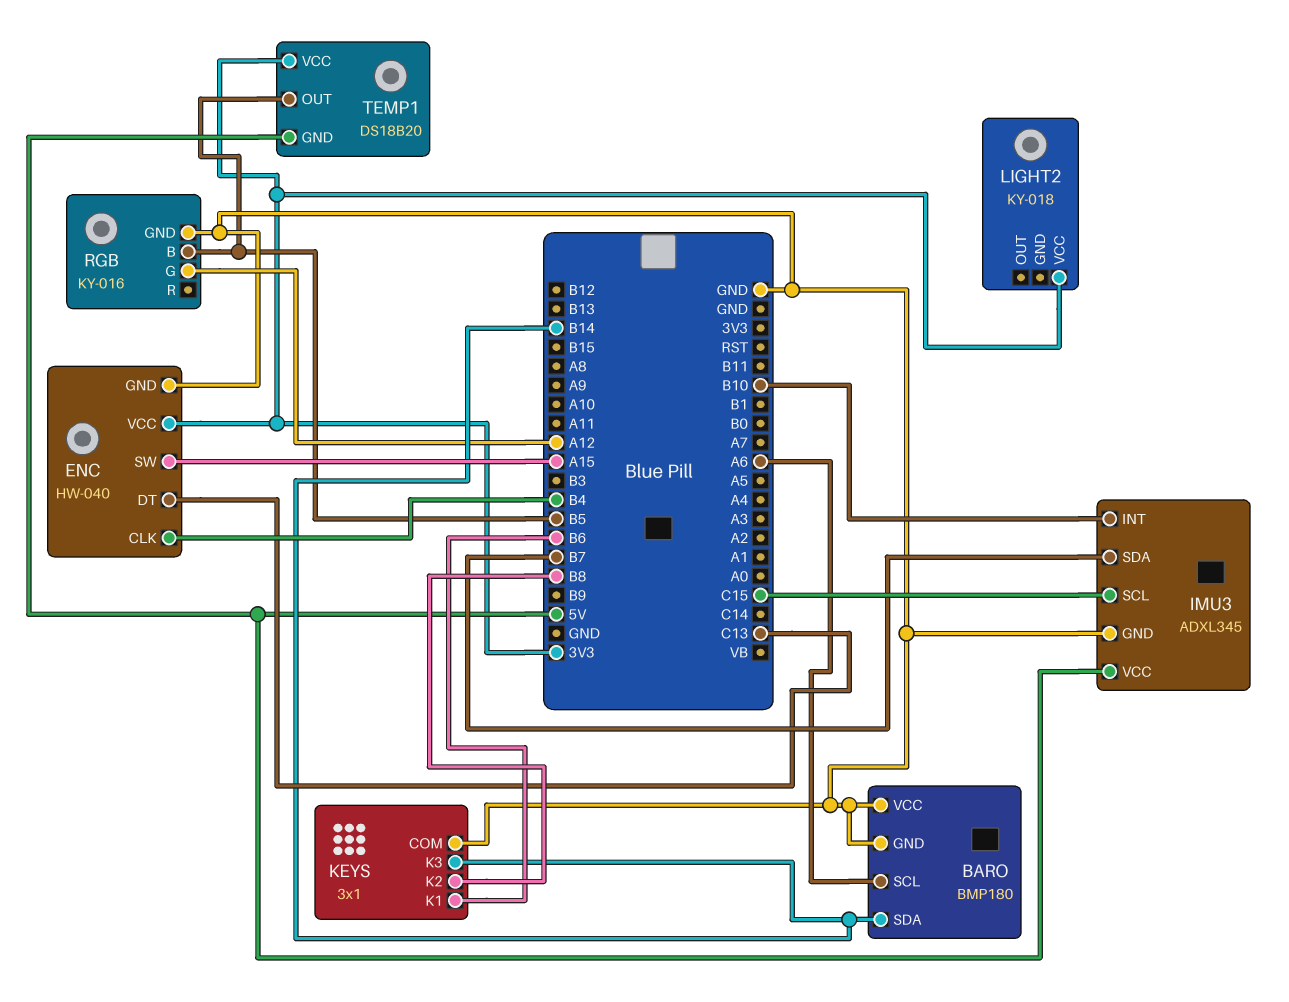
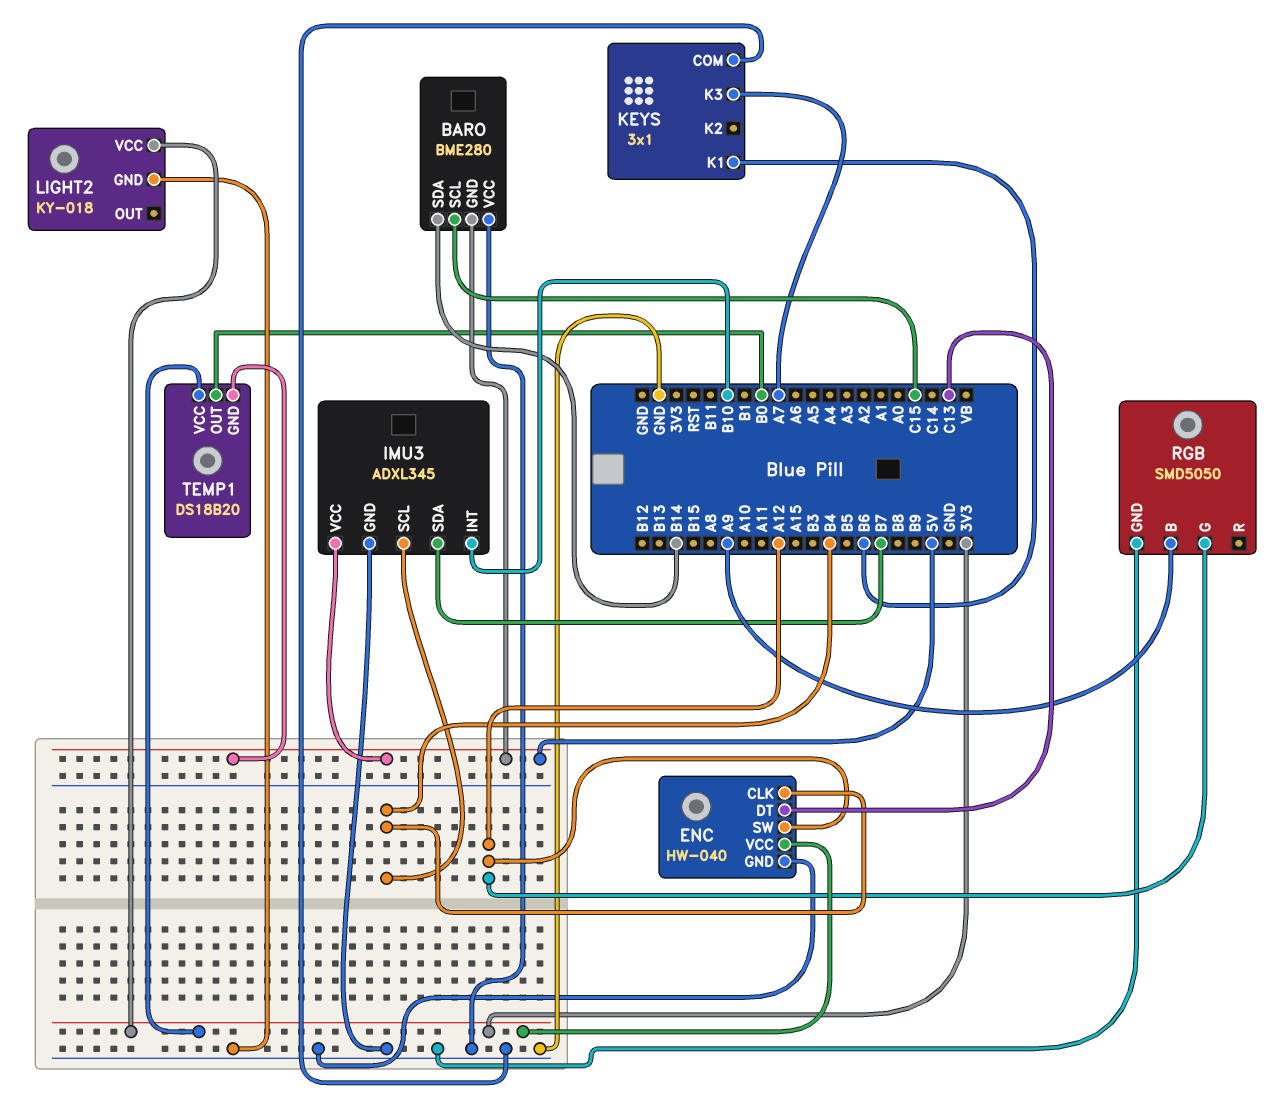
BARO: BMP180 -> BME280
BARO pin GND: GND -> 5V
BARO pin SCL: A6 -> C15
ENC pin SW: A15 -> A12
IMU3 pin SCL: C15 -> B4
KEYS pin K2: B8 -> none
KEYS pin K3: B14 -> A7
LIGHT2 pin GND: none -> GND
RGB: KY-016 -> SMD5050
RGB pin B: B5 -> A9
TEMP1 pin OUT: B5 -> B0

